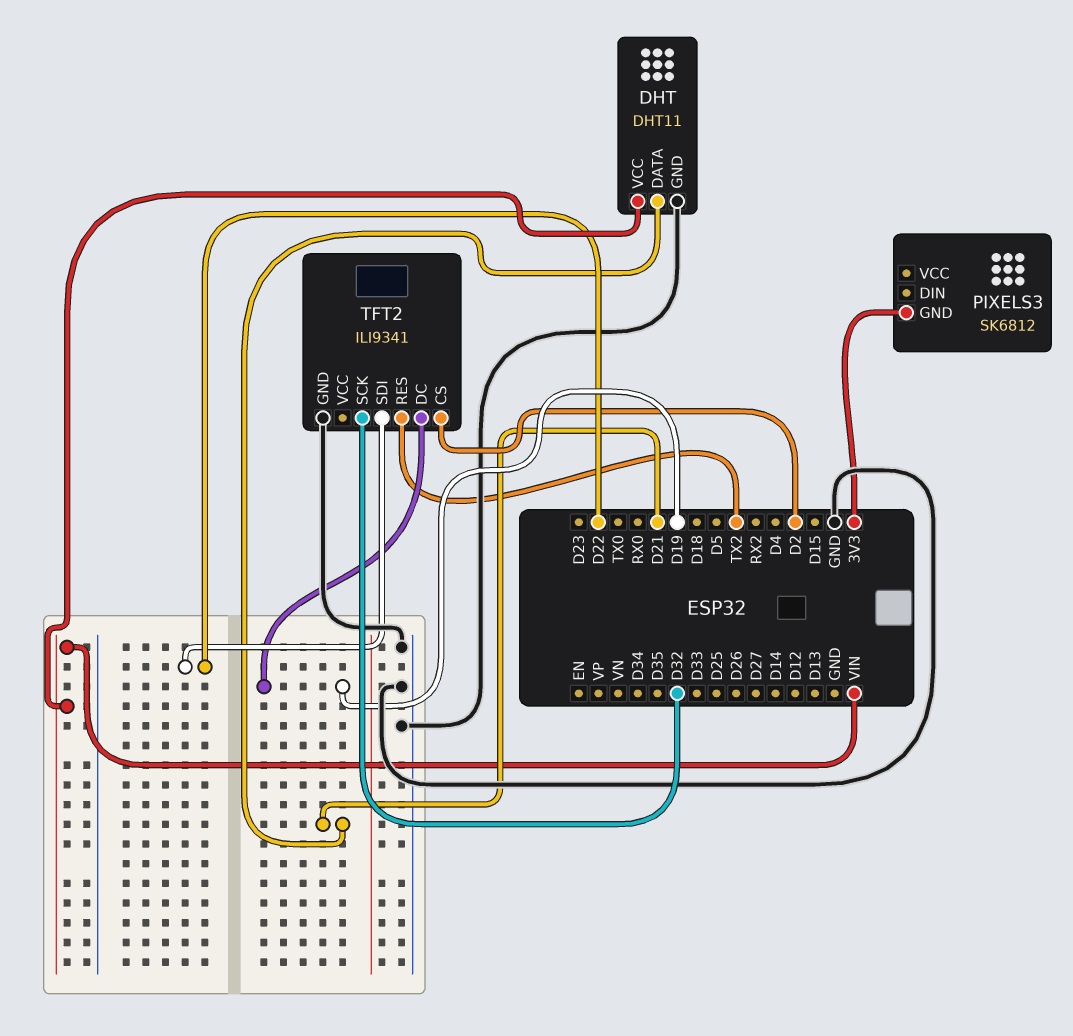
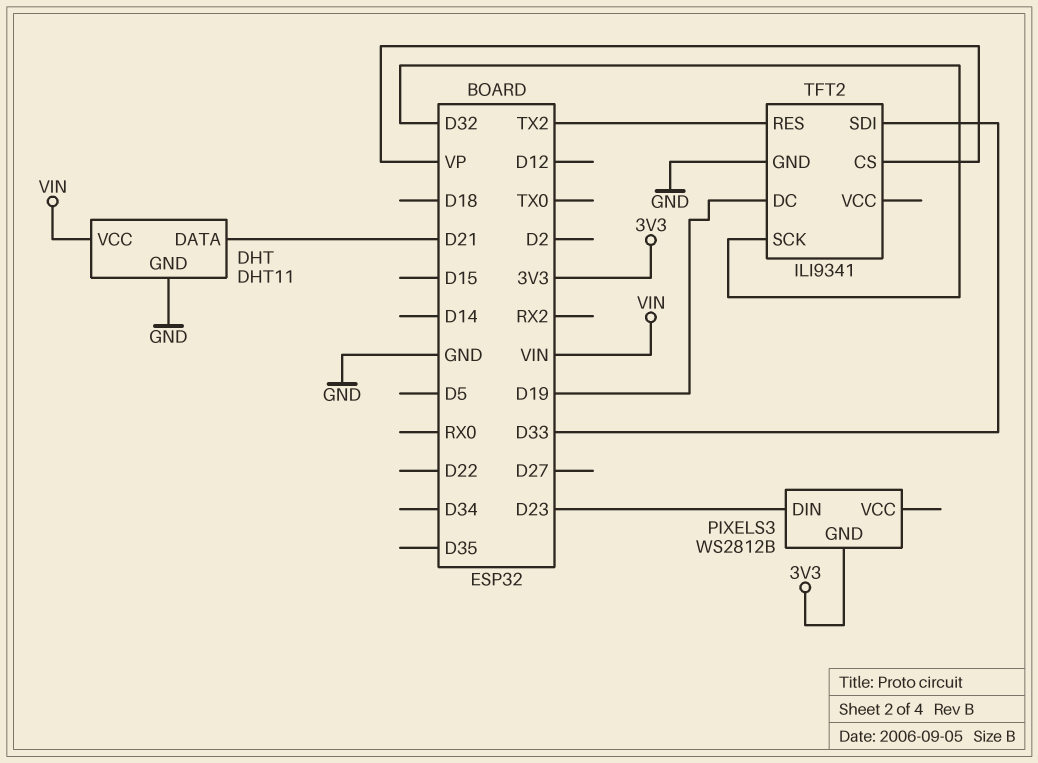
PIXELS3: SK6812 -> WS2812B
PIXELS3 pin DIN: none -> D23
TFT2 pin CS: D2 -> VP
TFT2 pin SDI: D22 -> D33

